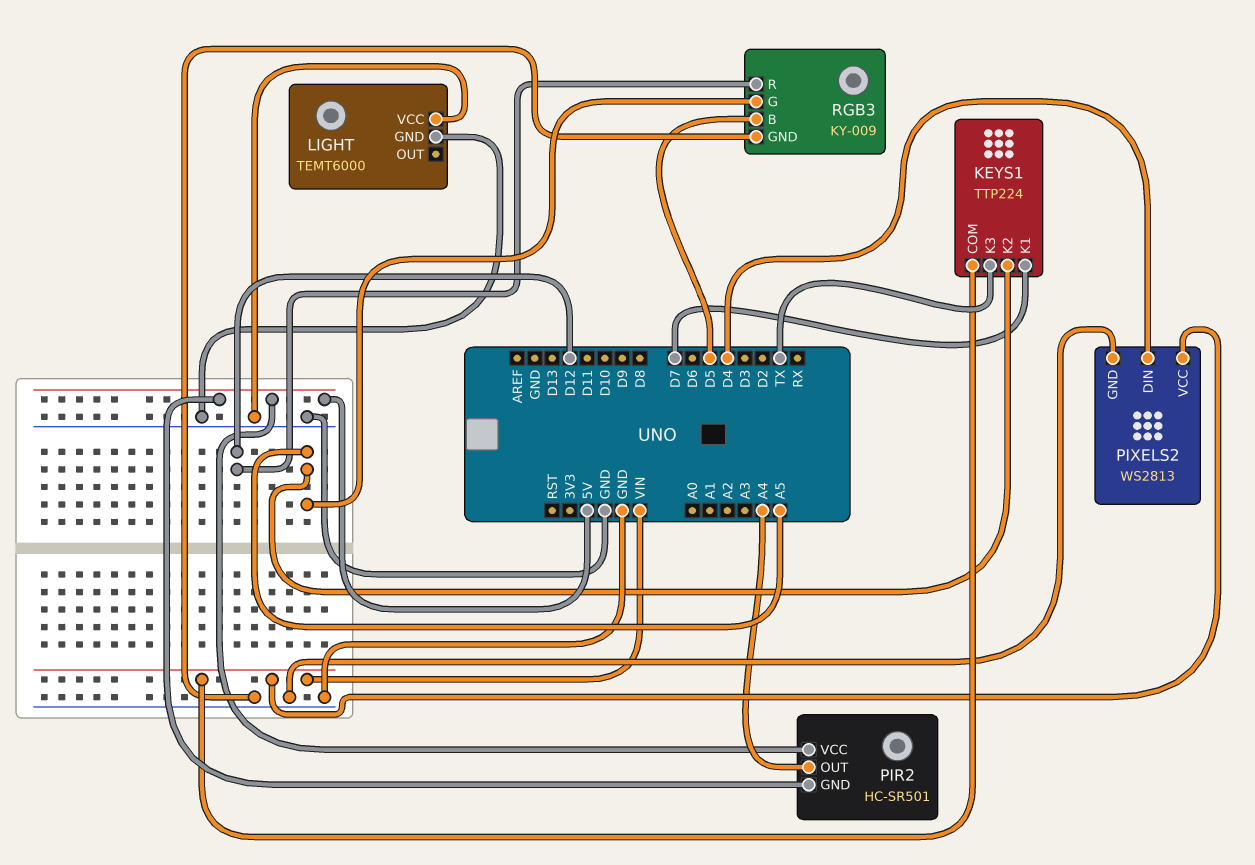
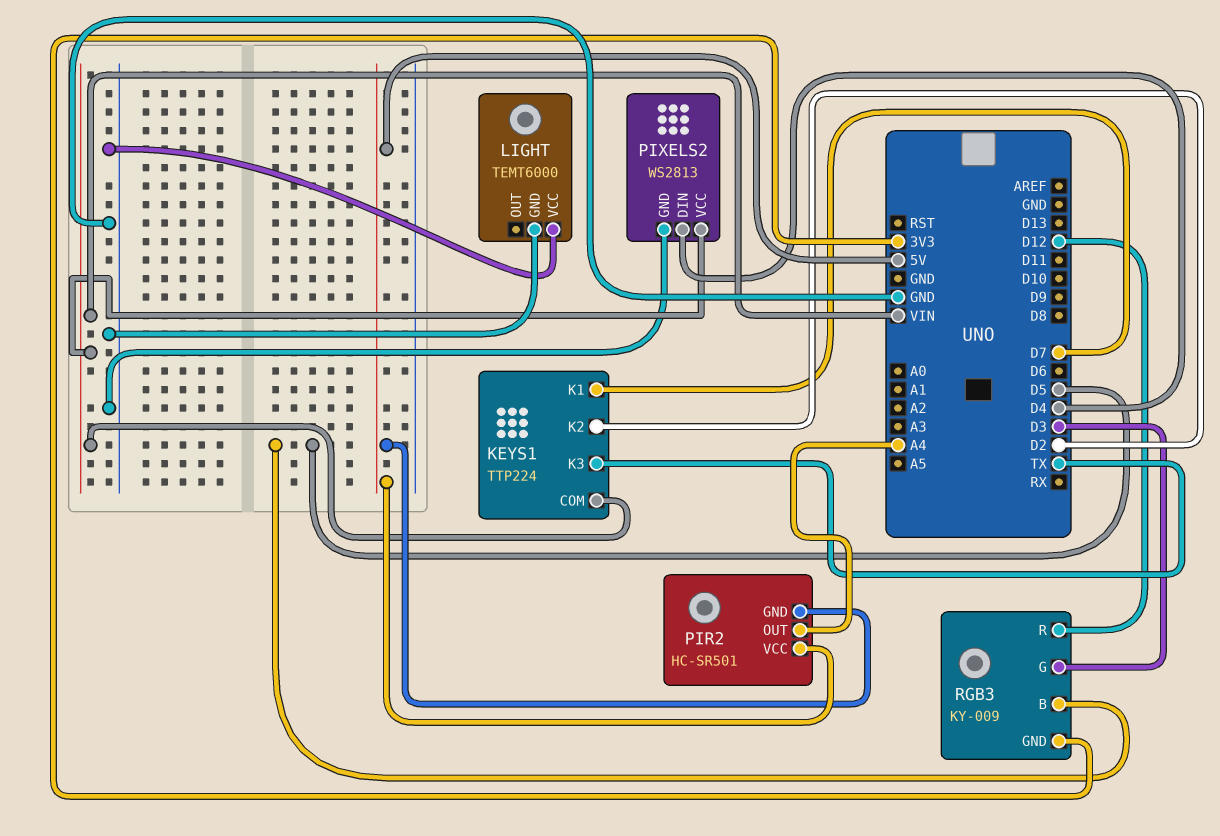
KEYS1 pin K2: A5 -> D2
RGB3 pin G: A5 -> D3
RGB3 pin GND: GND -> 3V3

